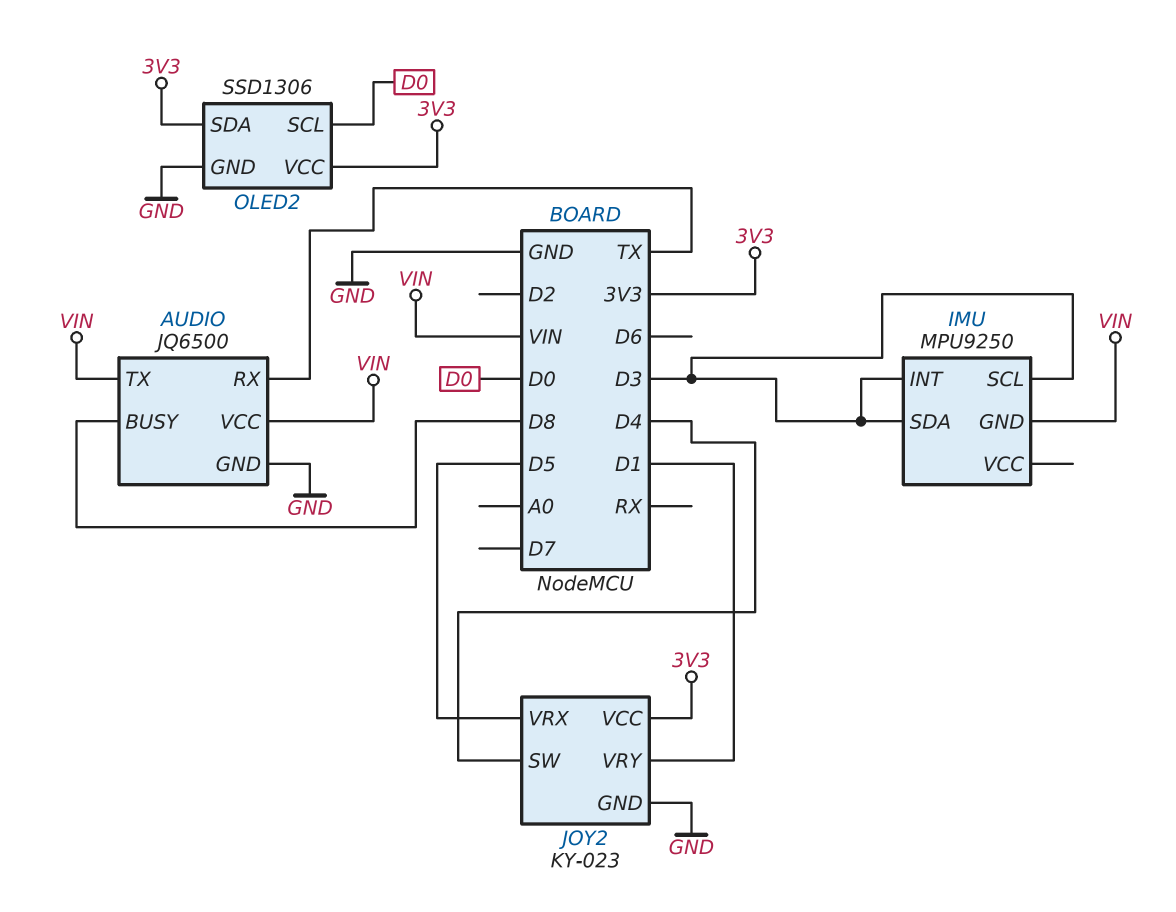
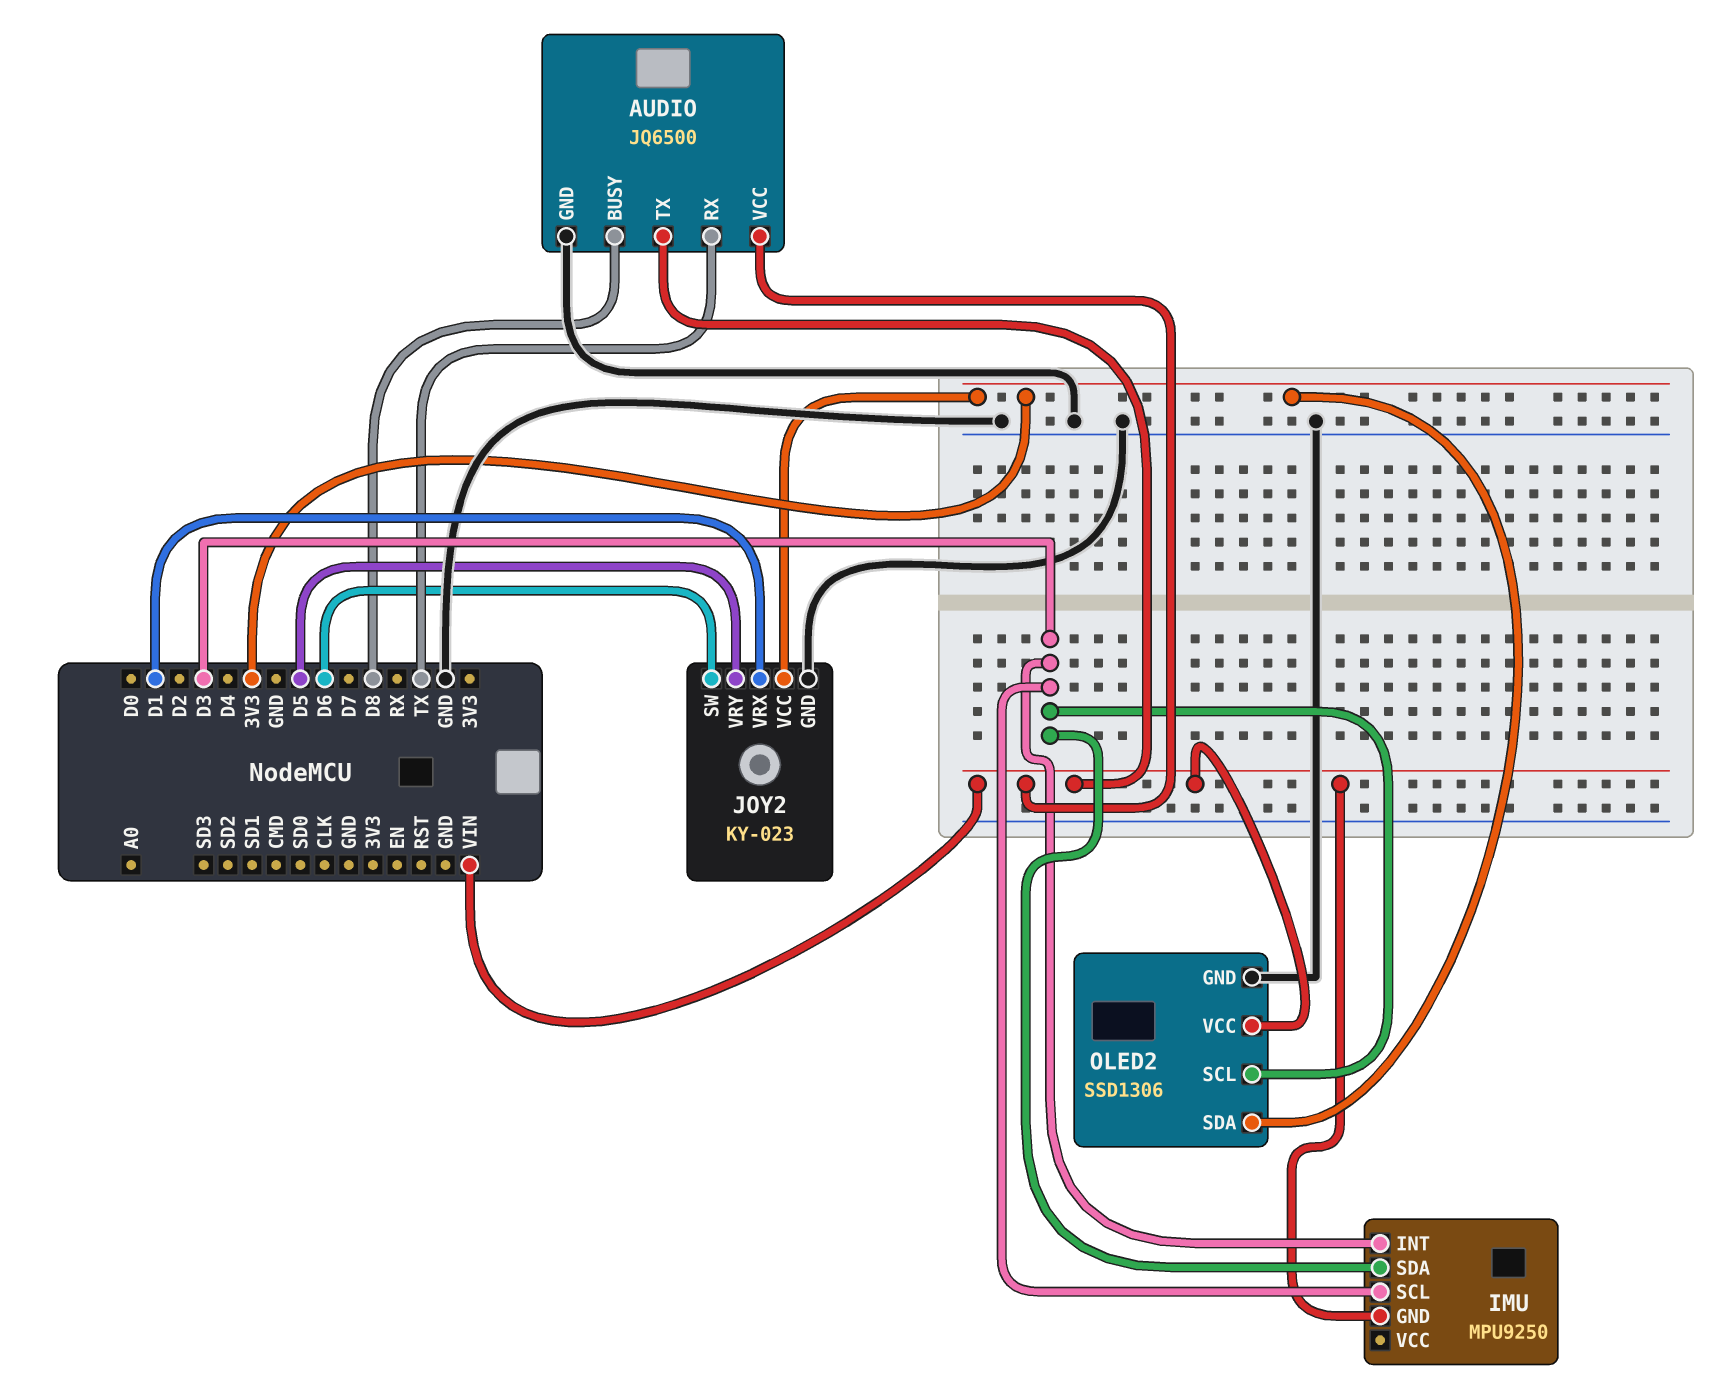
JOY2 pin SW: D4 -> D6
JOY2 pin VRX: D5 -> D1
JOY2 pin VRY: D1 -> D5
OLED2 pin SCL: D0 -> D3
OLED2 pin VCC: 3V3 -> VIN

